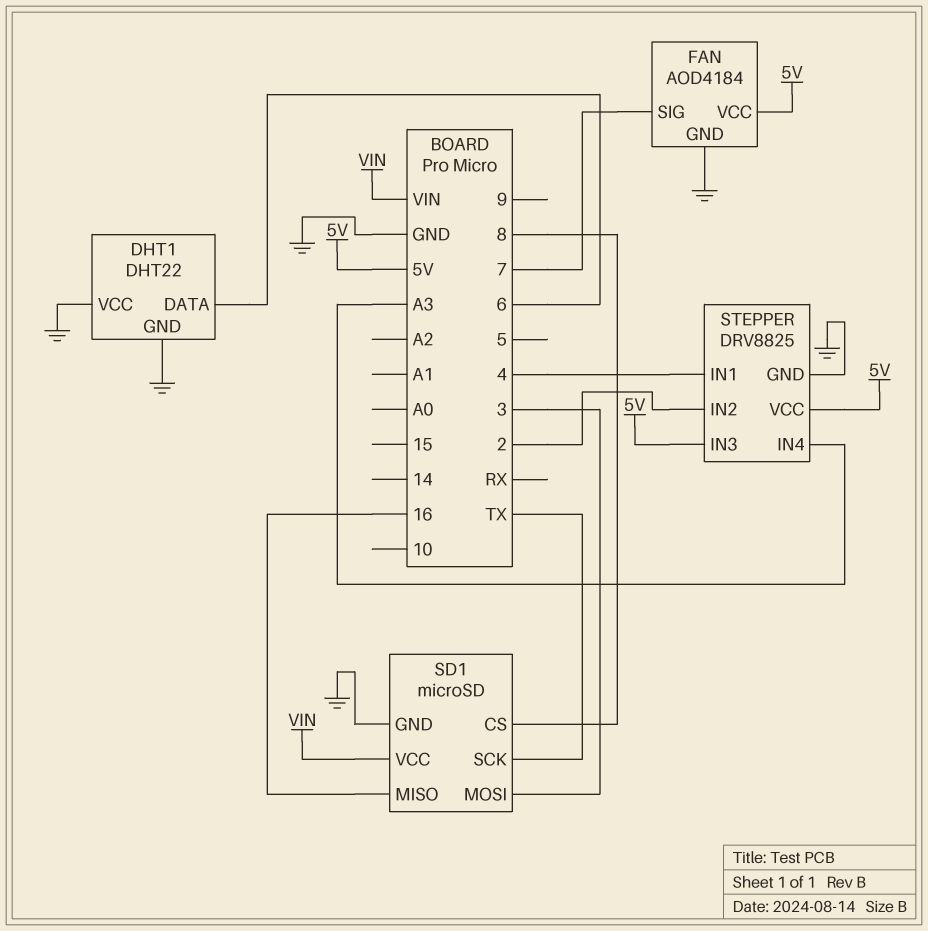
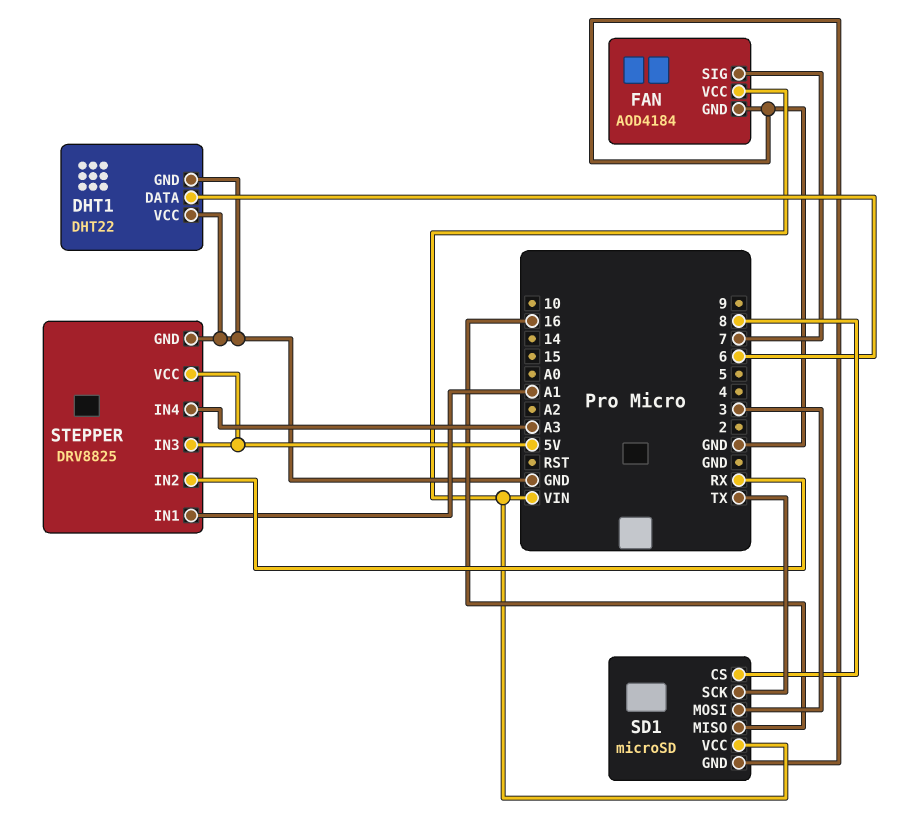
FAN pin VCC: 5V -> VIN
STEPPER pin IN1: 4 -> A1
STEPPER pin IN2: 2 -> RX

